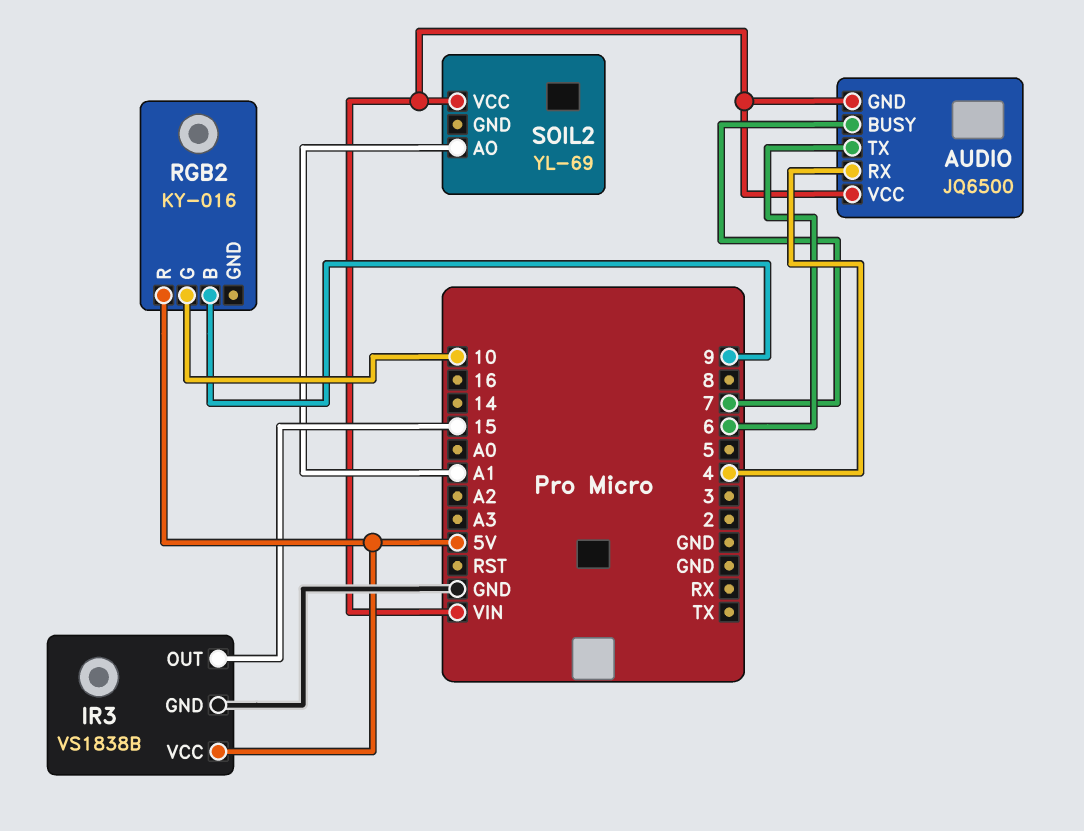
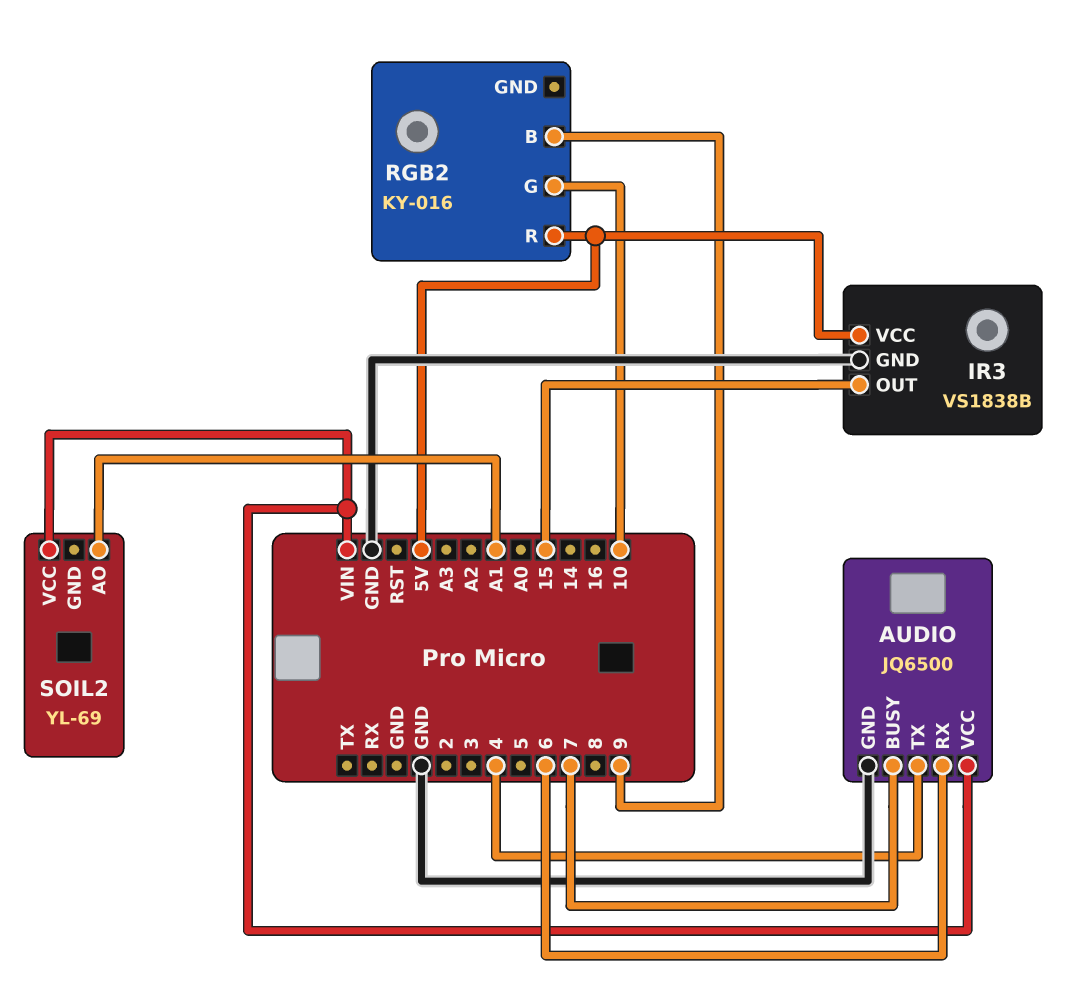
AUDIO pin GND: VIN -> GND
AUDIO pin RX: 4 -> 6
AUDIO pin TX: 6 -> 4

